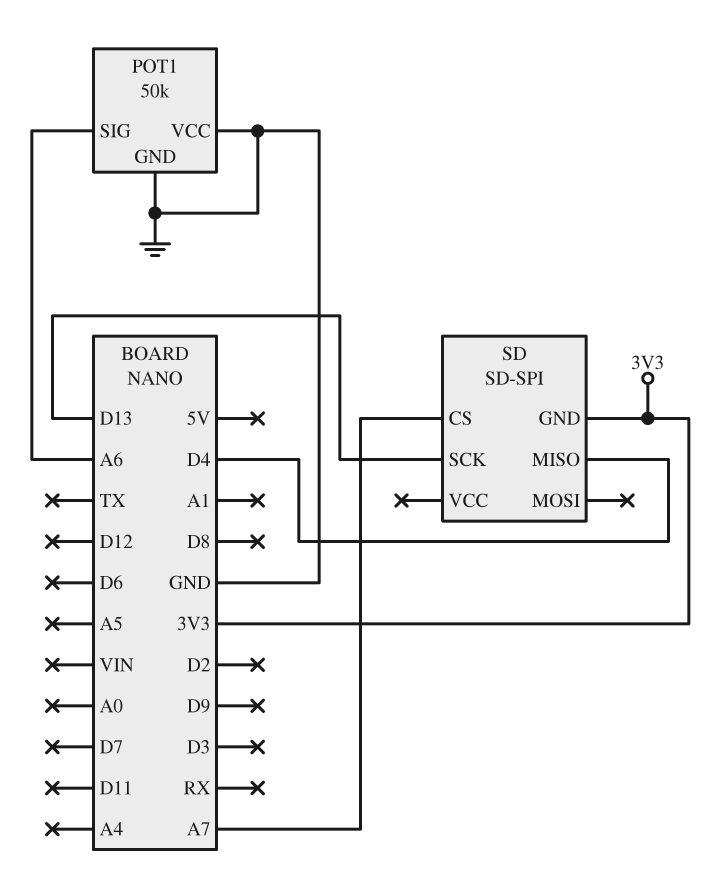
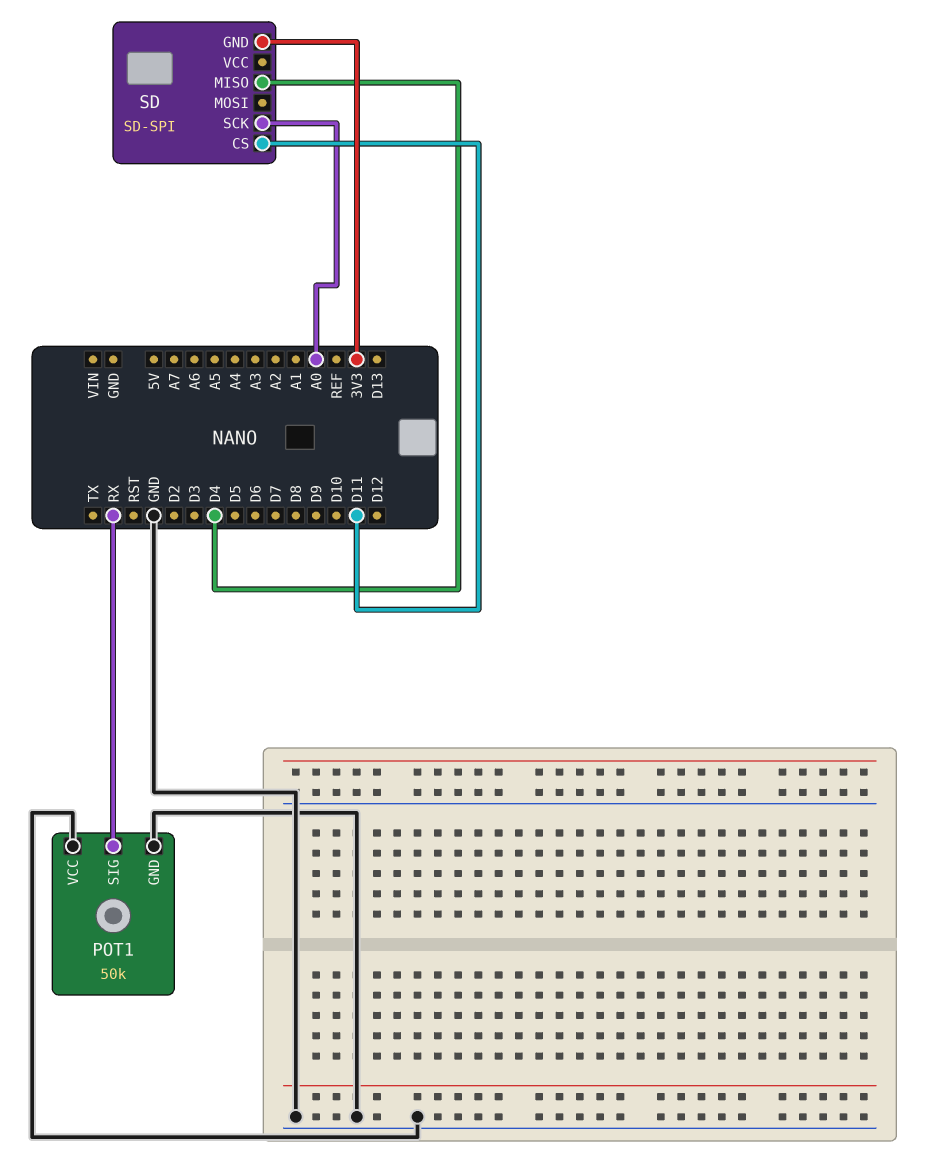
POT1 pin SIG: A6 -> RX
SD pin CS: A7 -> D11
SD pin SCK: D13 -> A0

